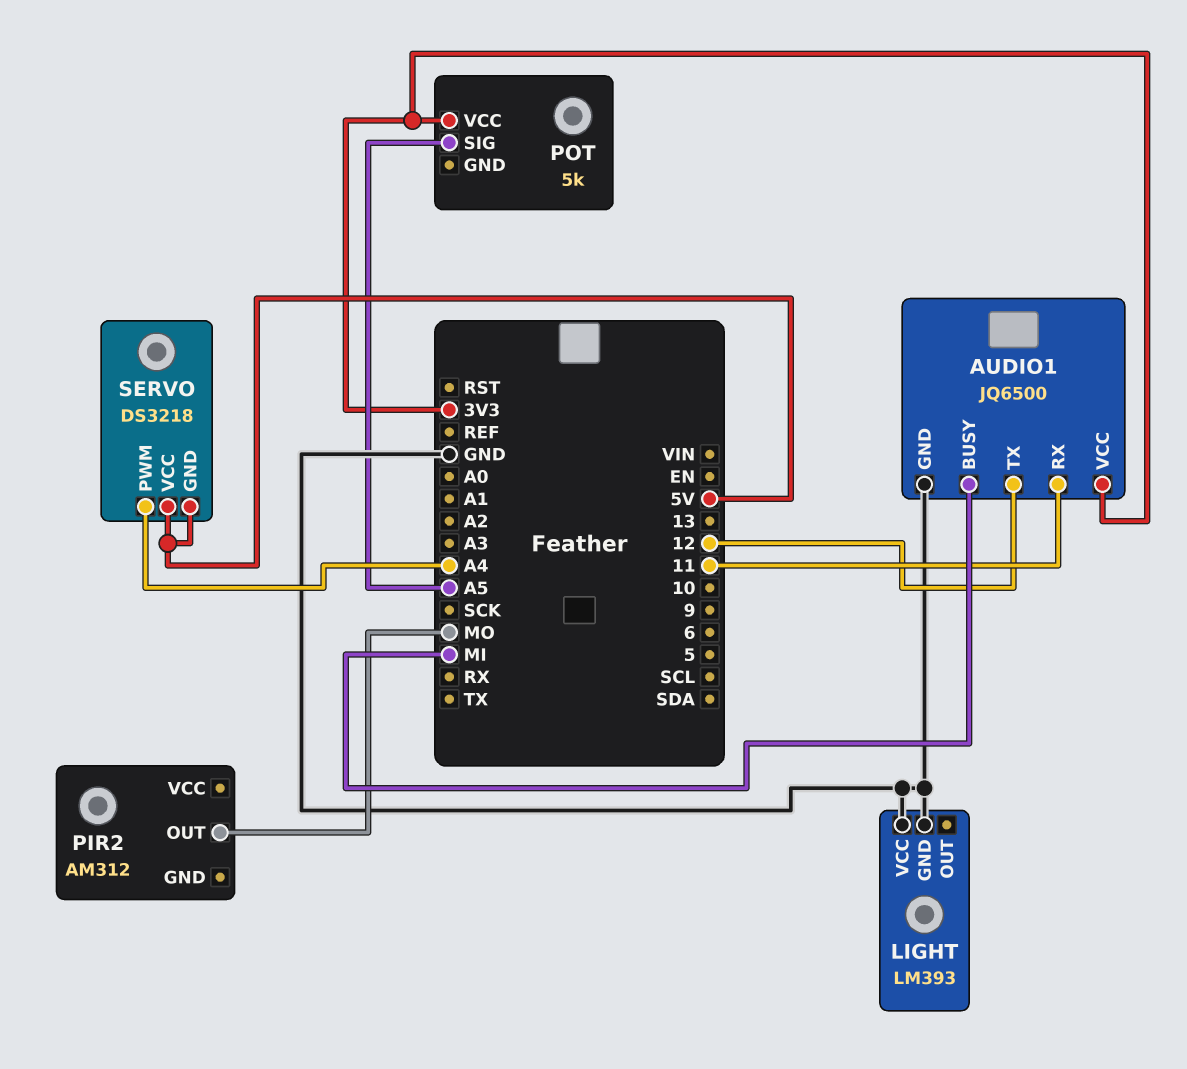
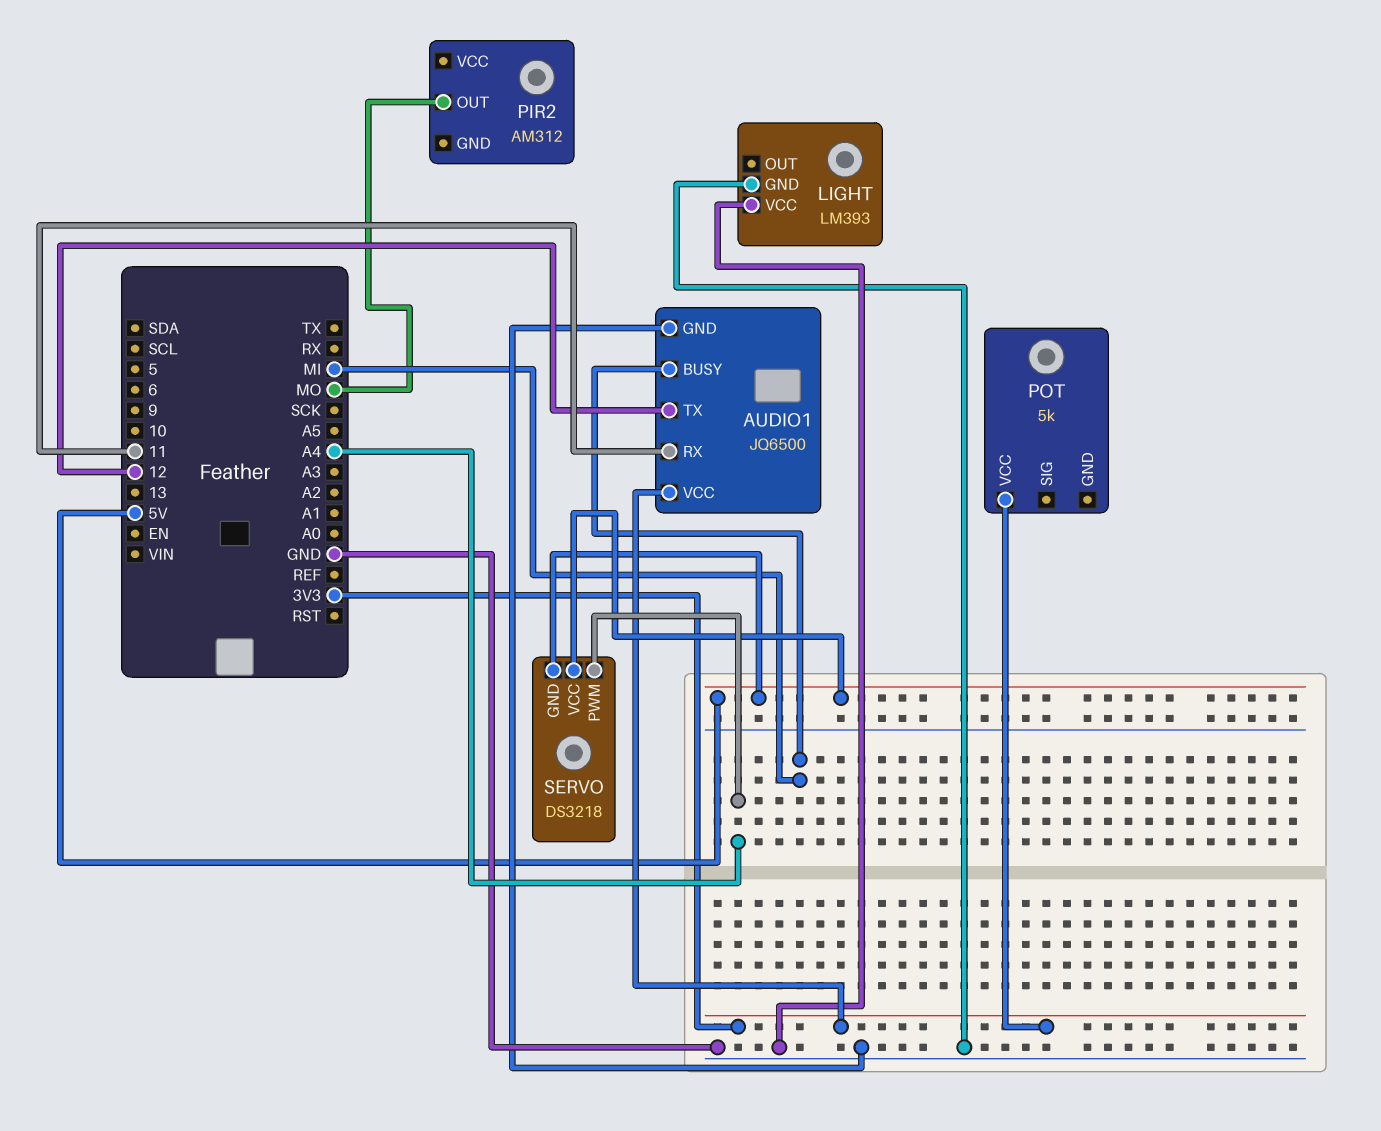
POT pin SIG: A5 -> none

